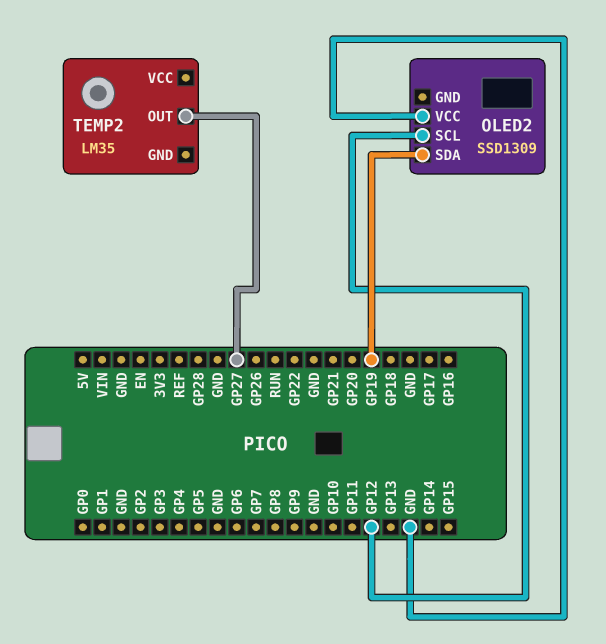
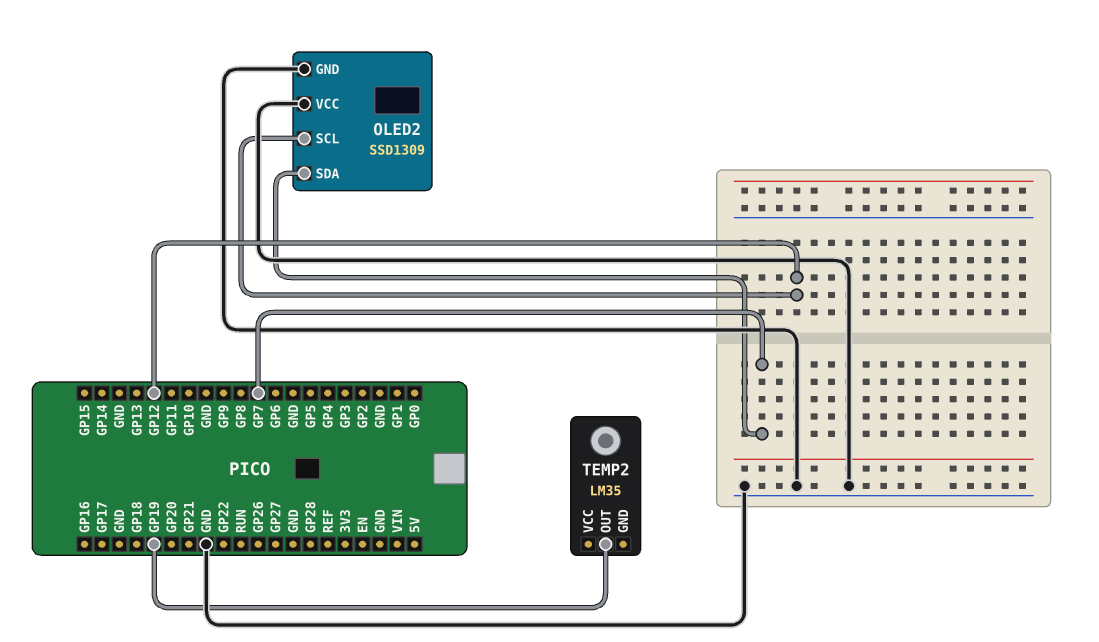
OLED2 pin GND: none -> GND
OLED2 pin SDA: GP19 -> GP7
TEMP2 pin OUT: GP27 -> GP19

